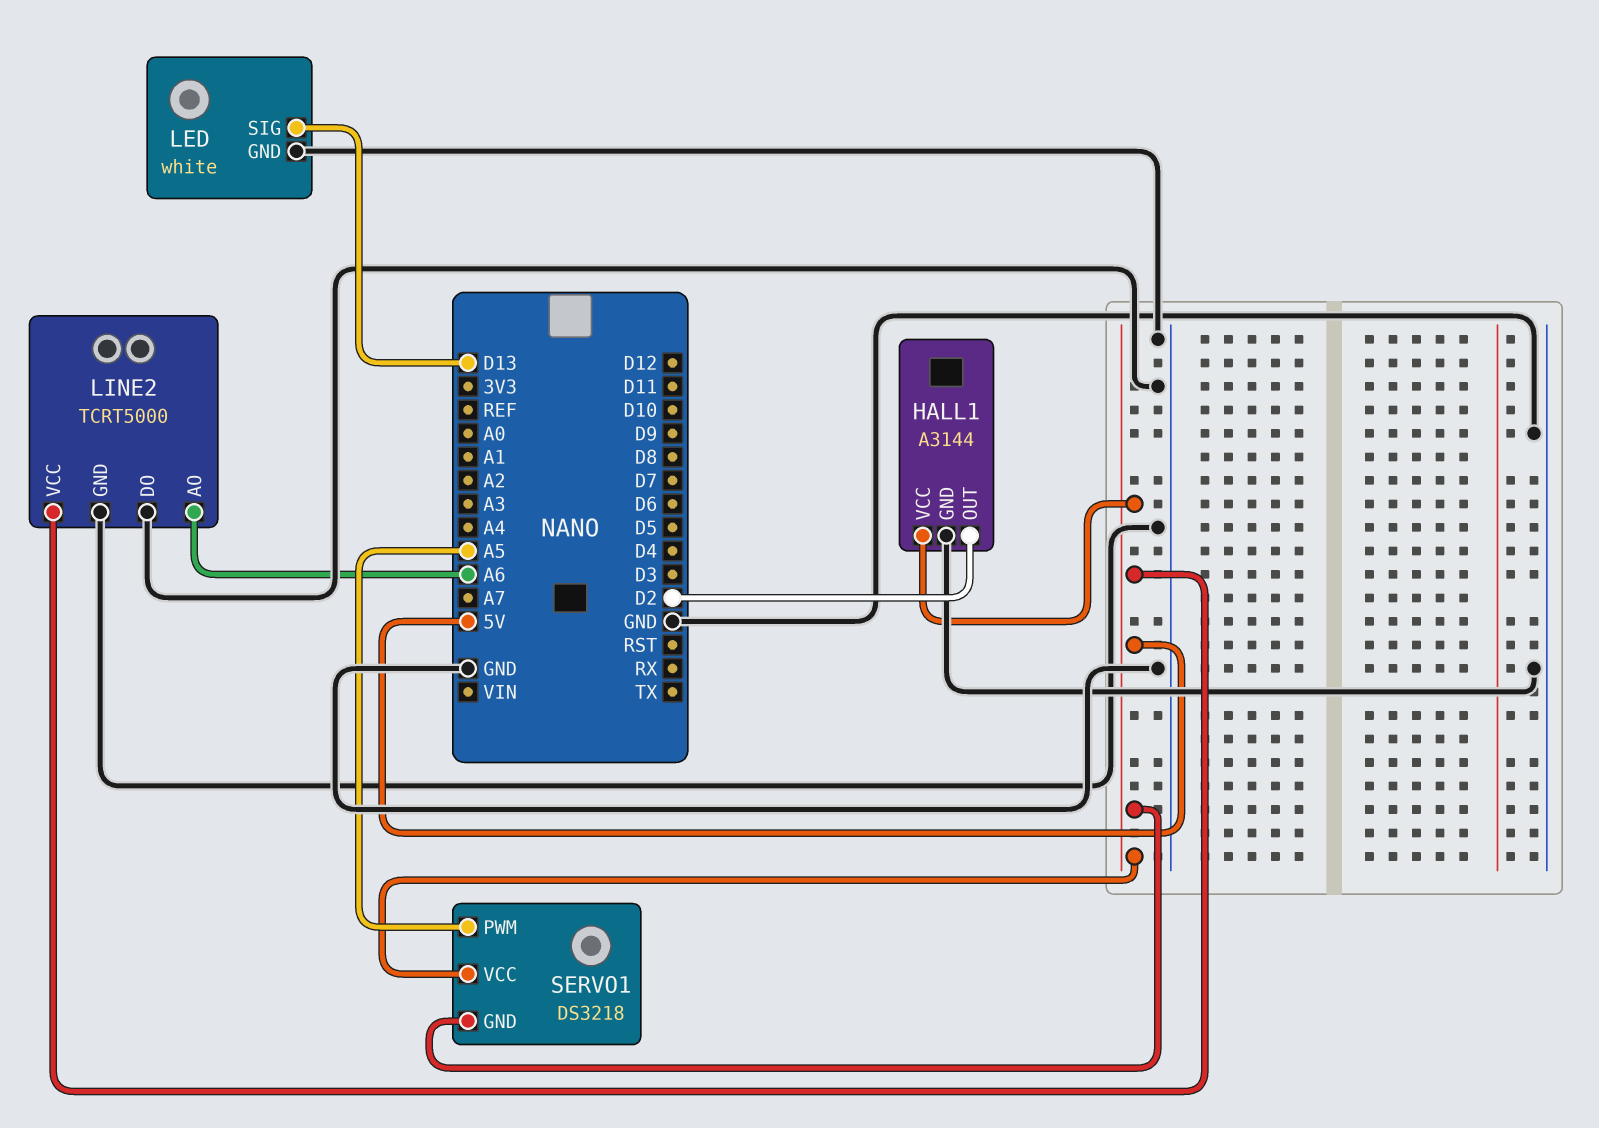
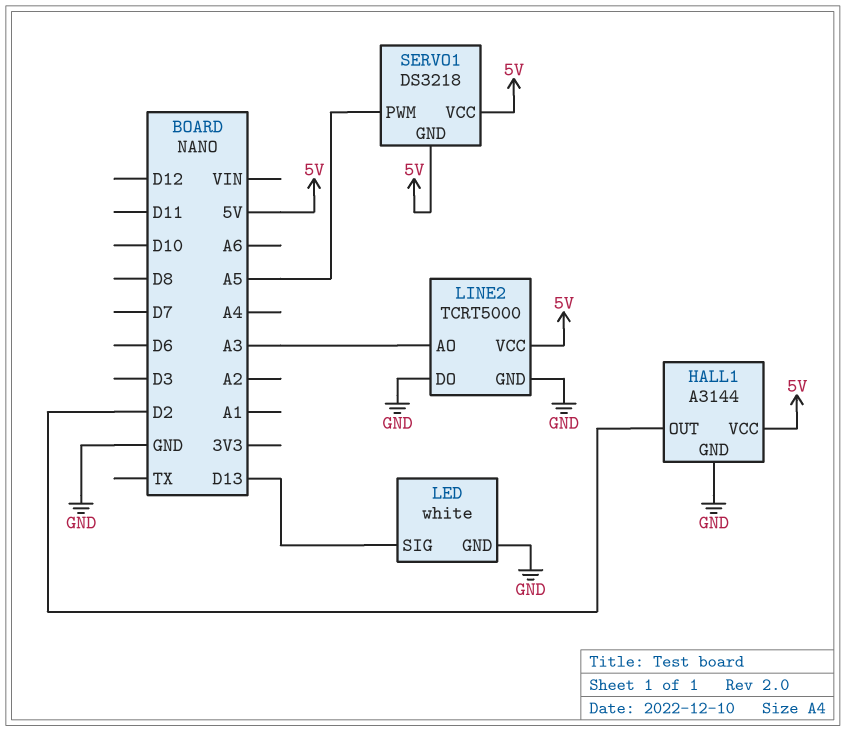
LINE2 pin AO: A6 -> A3

